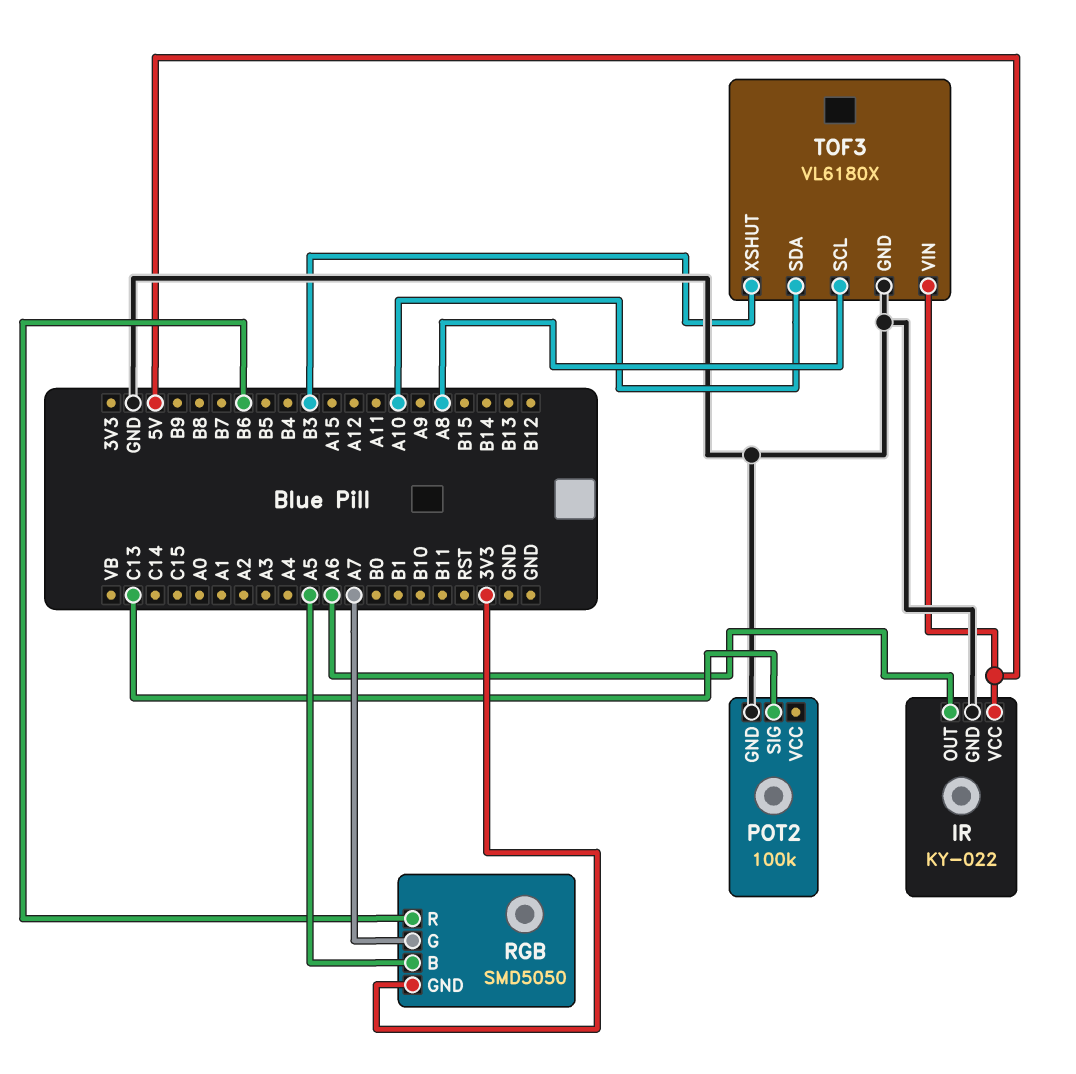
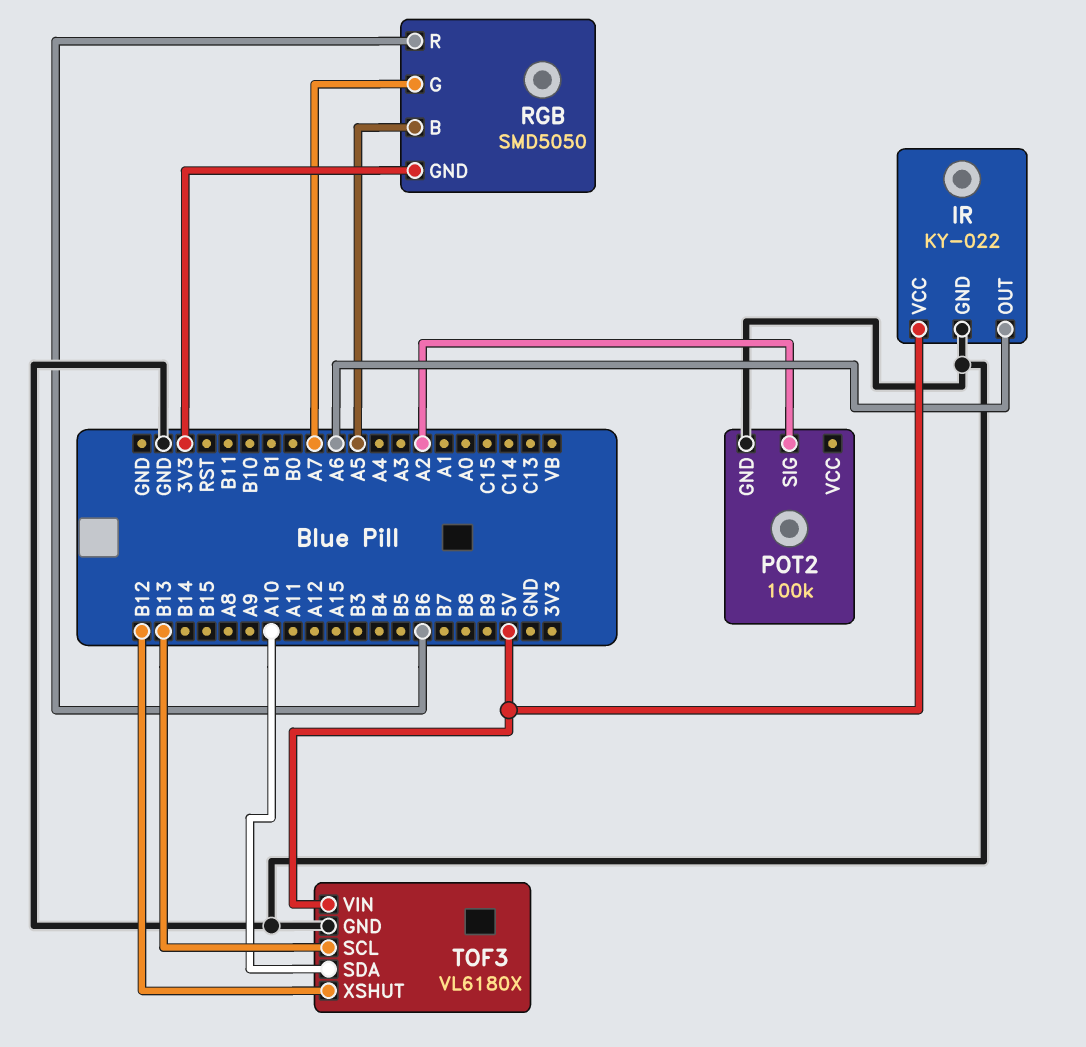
POT2 pin SIG: C13 -> A2
TOF3 pin SCL: A8 -> B13
TOF3 pin XSHUT: B3 -> B12

